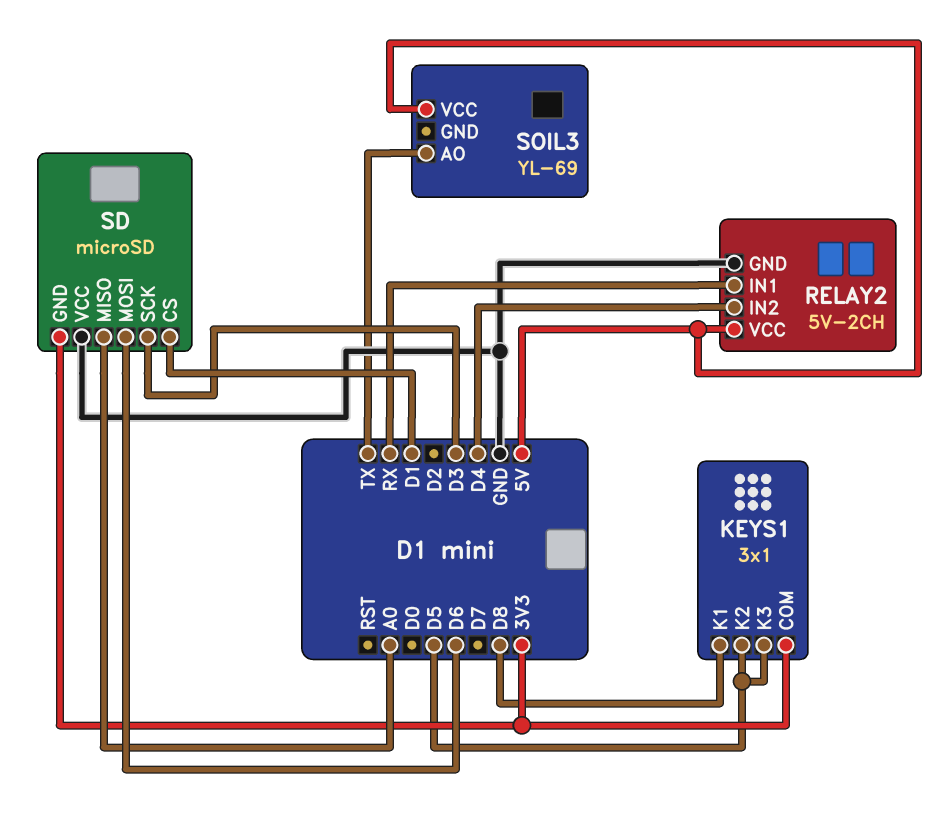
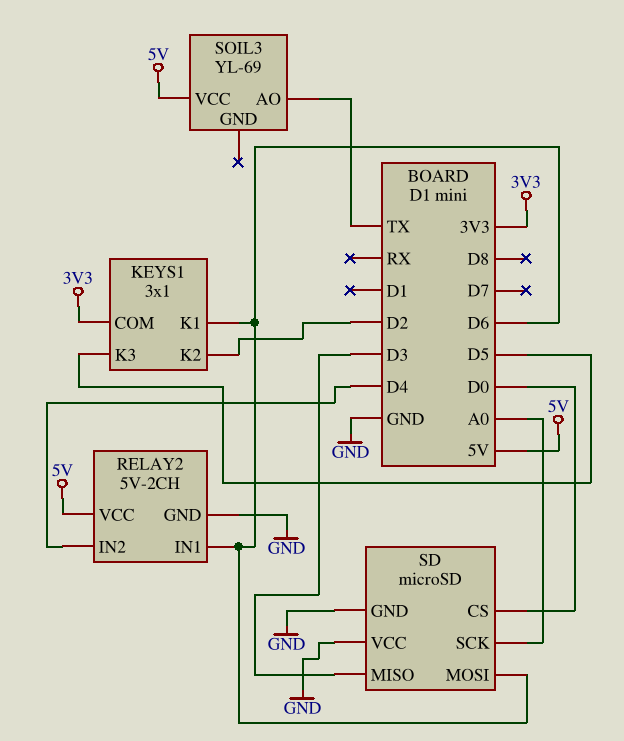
KEYS1 pin K1: D8 -> D6
KEYS1 pin K2: D5 -> D2
RELAY2 pin IN1: RX -> D6
SD pin CS: D1 -> D0
SD pin GND: 3V3 -> GND
SD pin MISO: A0 -> D3
SD pin SCK: D3 -> A0

